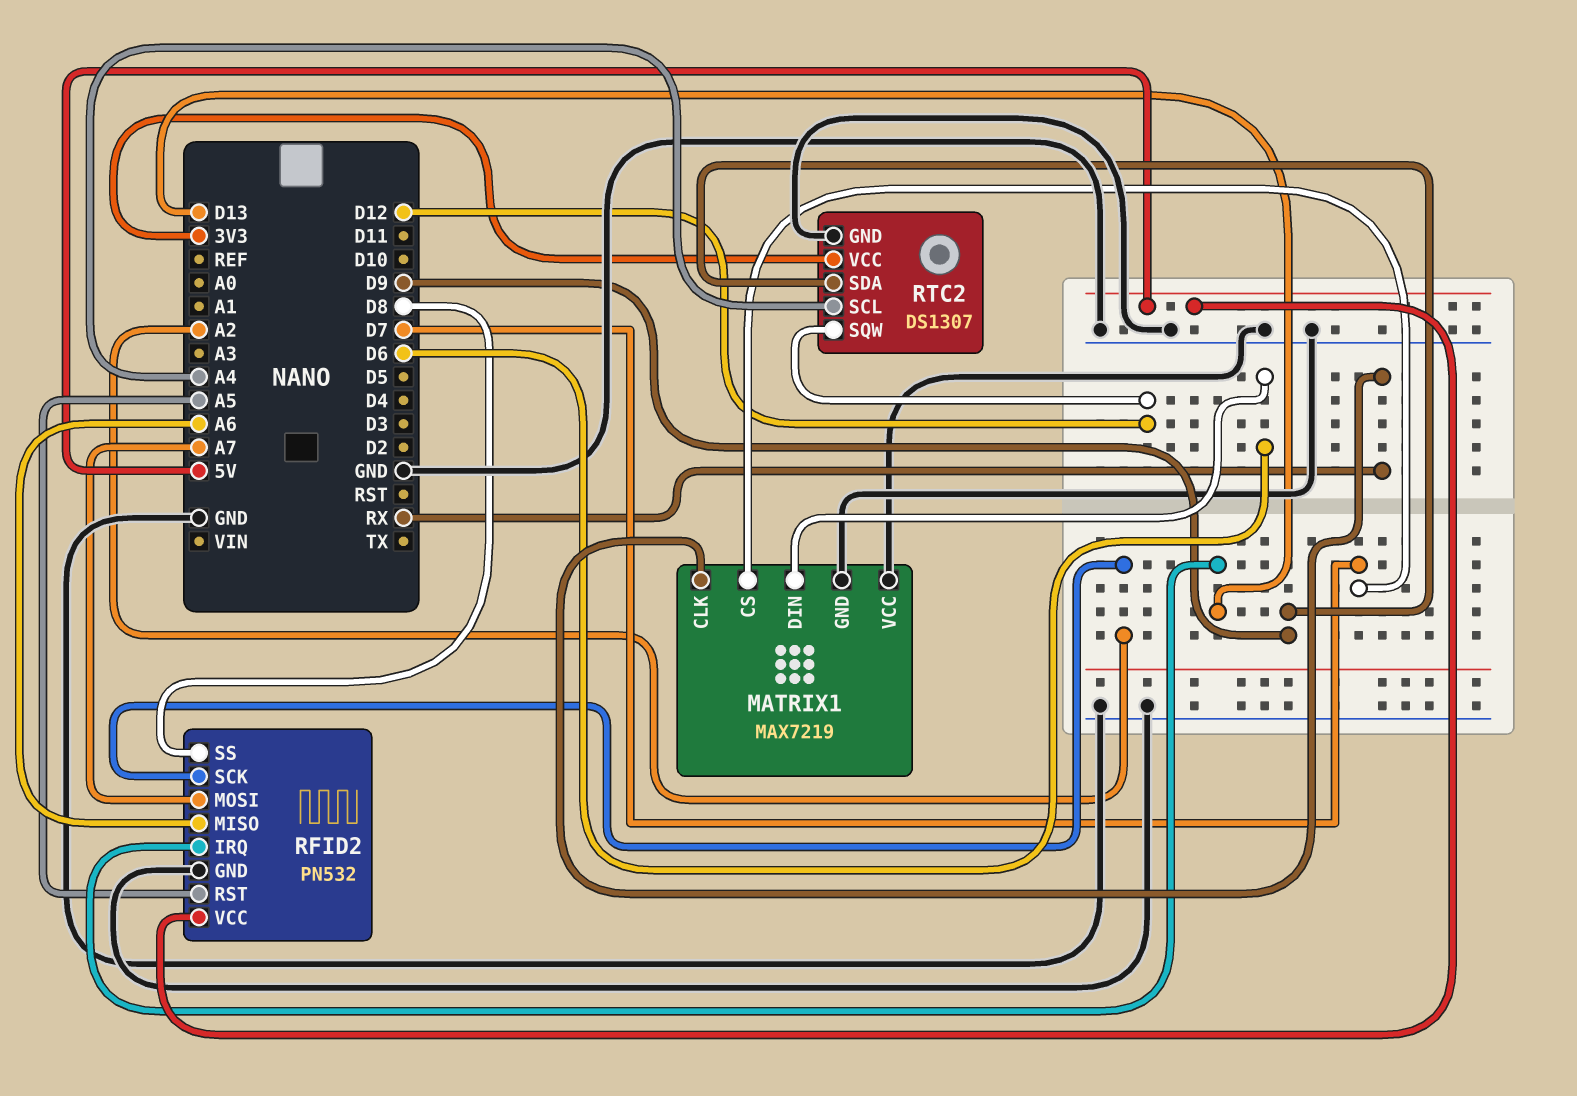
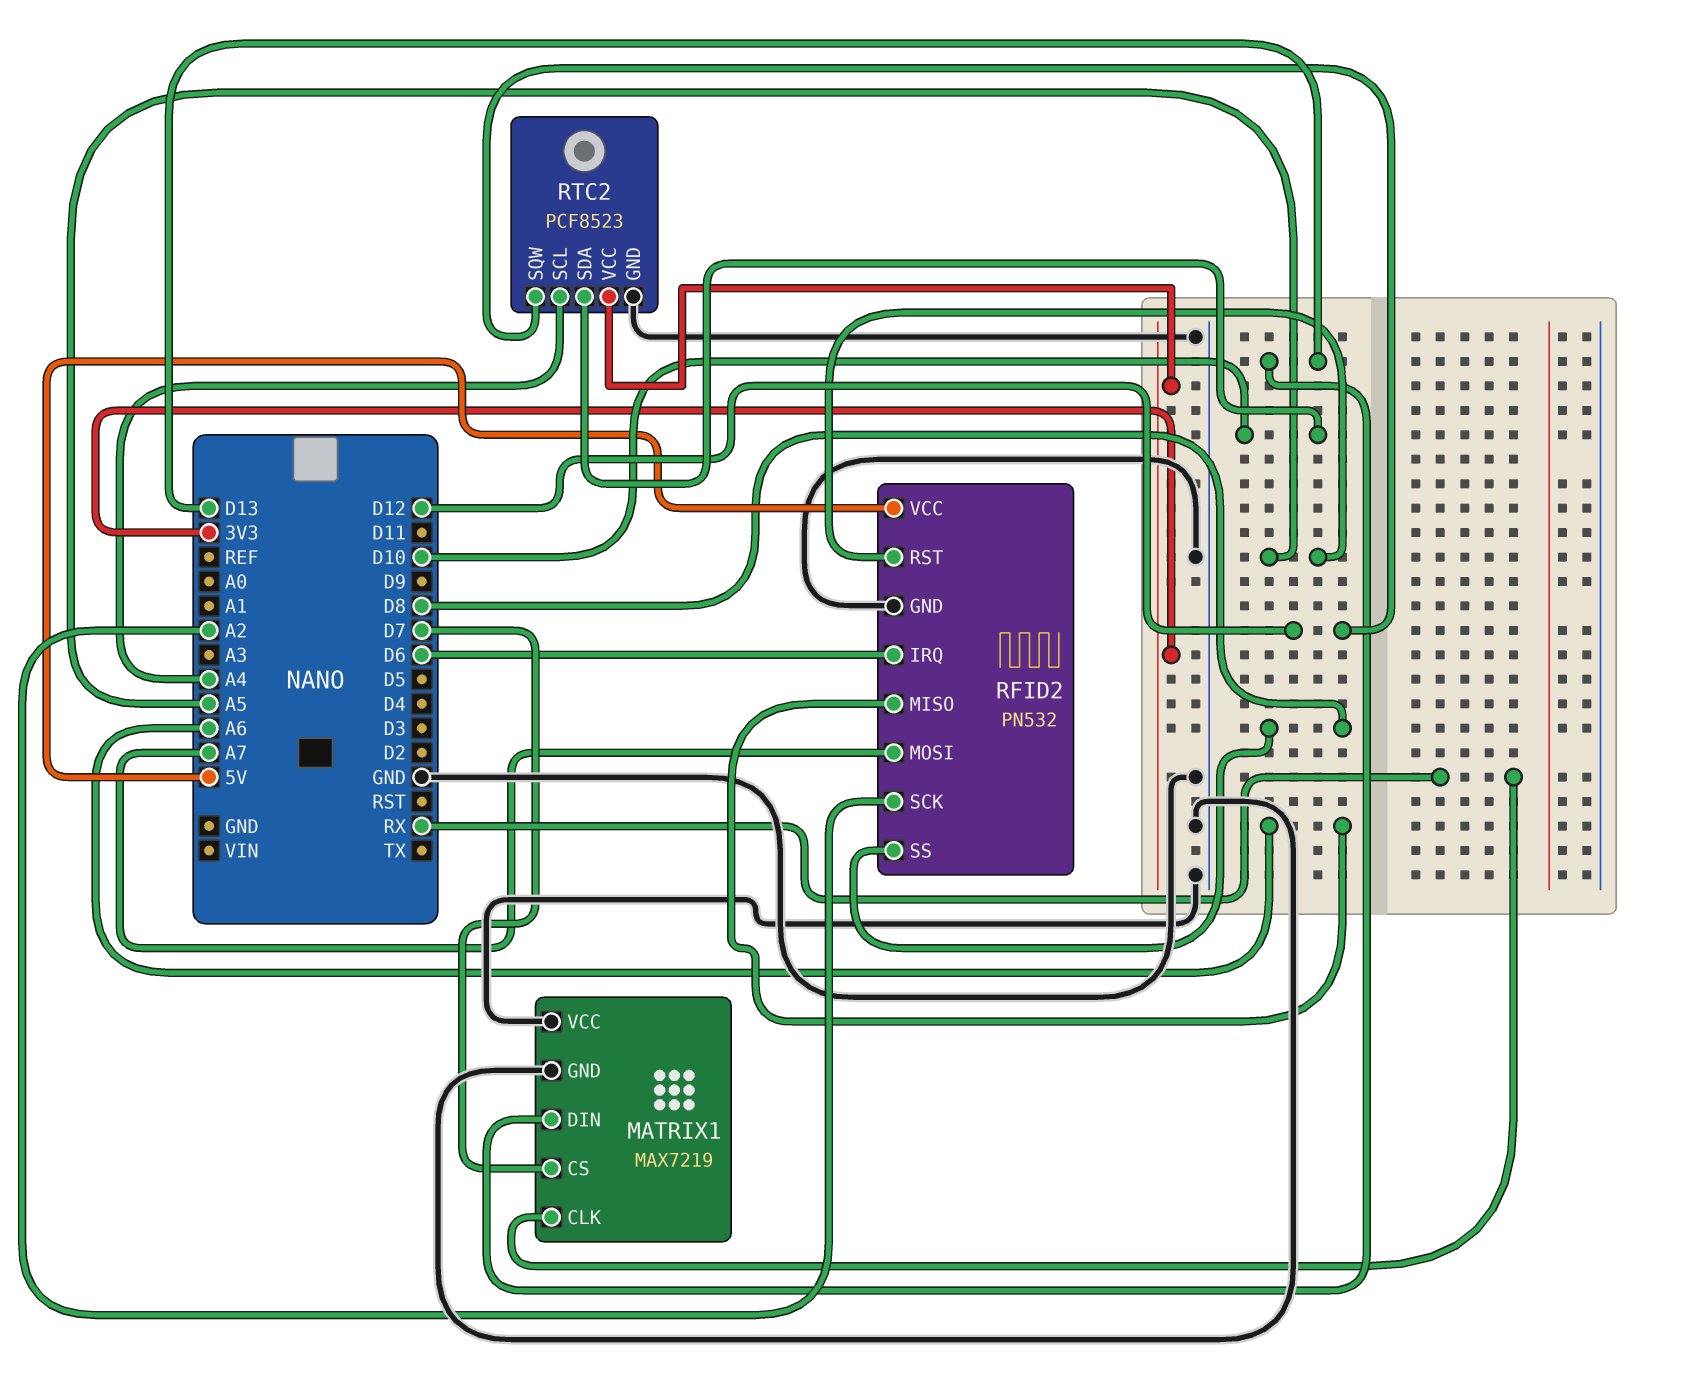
MATRIX1 pin DIN: D6 -> D13
RFID2 pin IRQ: D13 -> D6
RTC2: DS1307 -> PCF8523
RTC2 pin SDA: D9 -> D10

